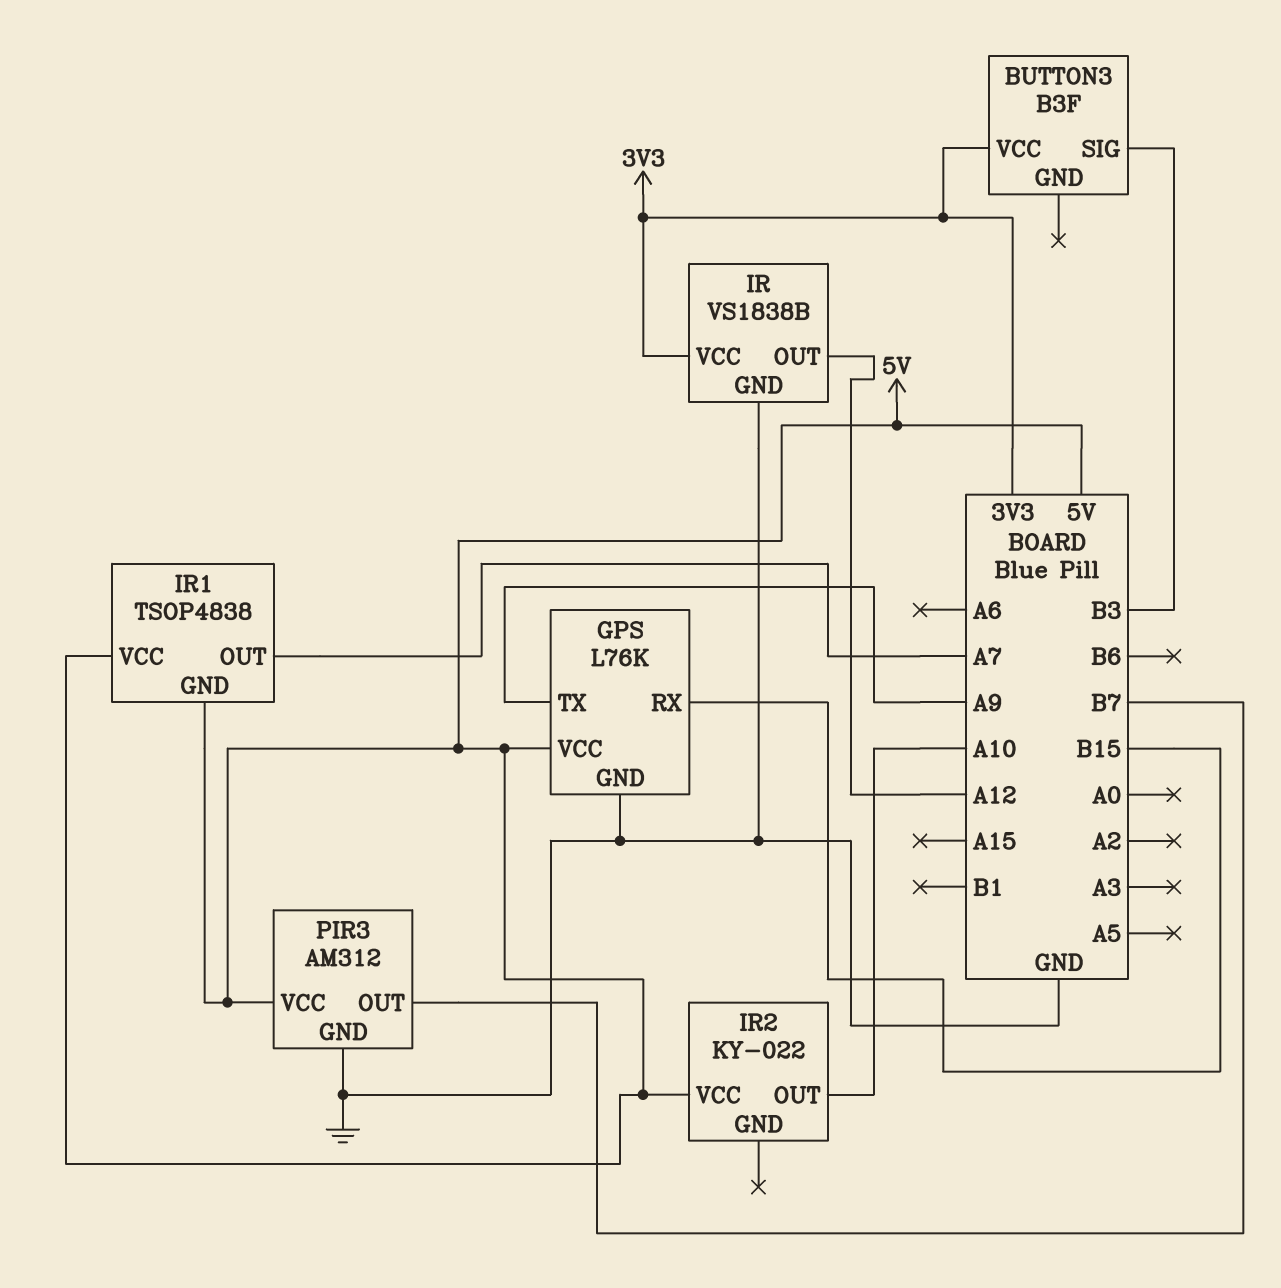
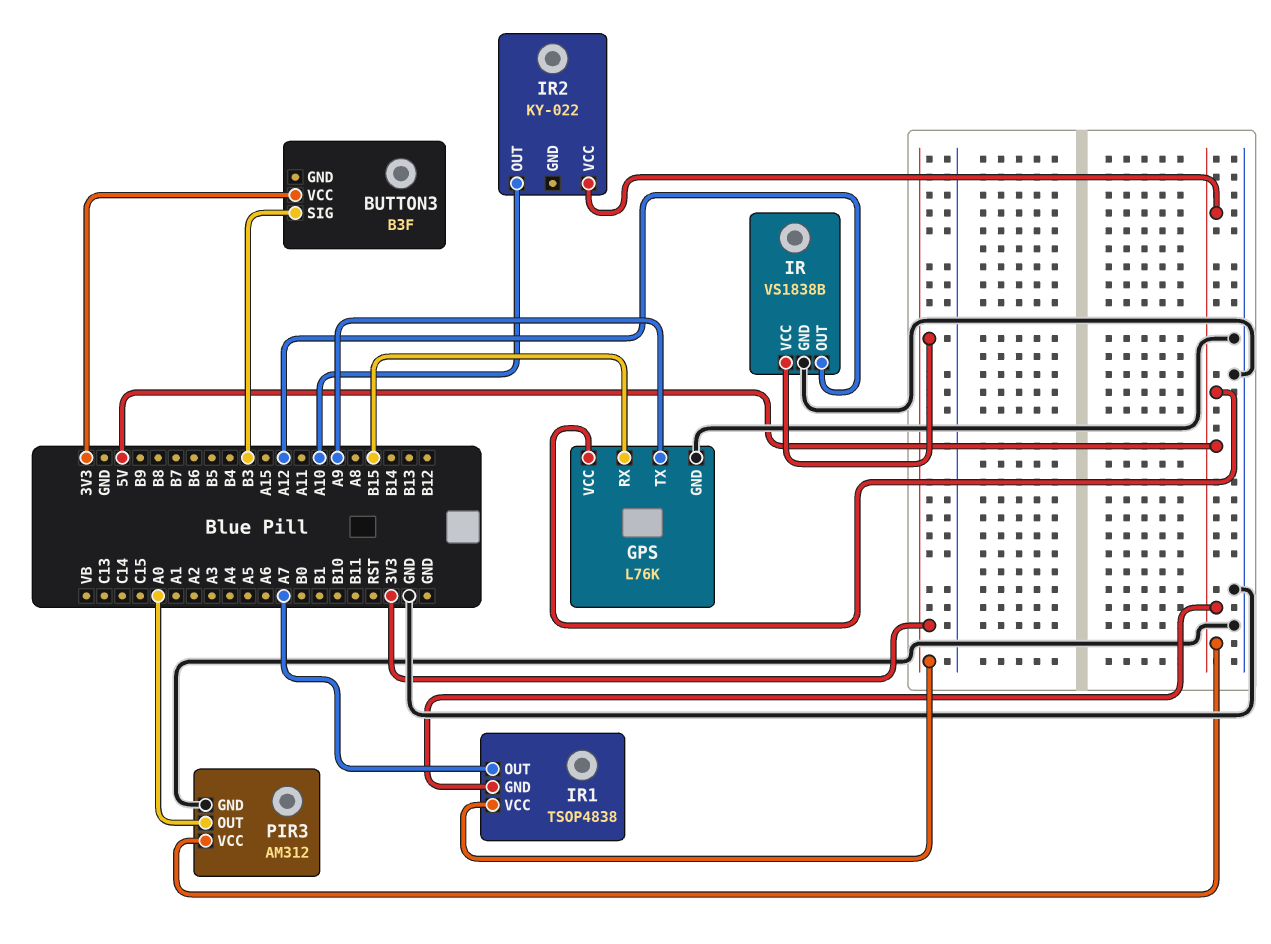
IR1 pin VCC: 5V -> 3V3
PIR3 pin OUT: B7 -> A0

